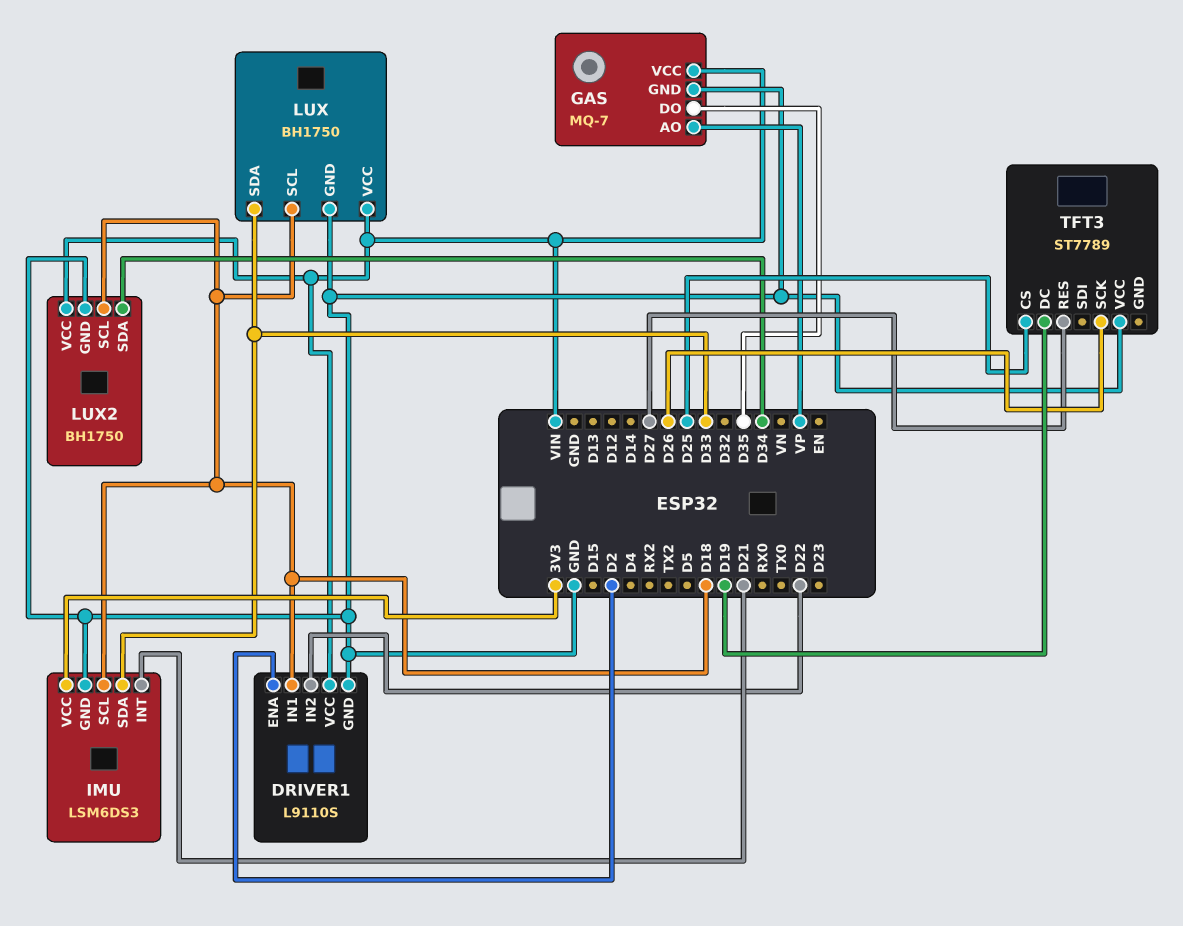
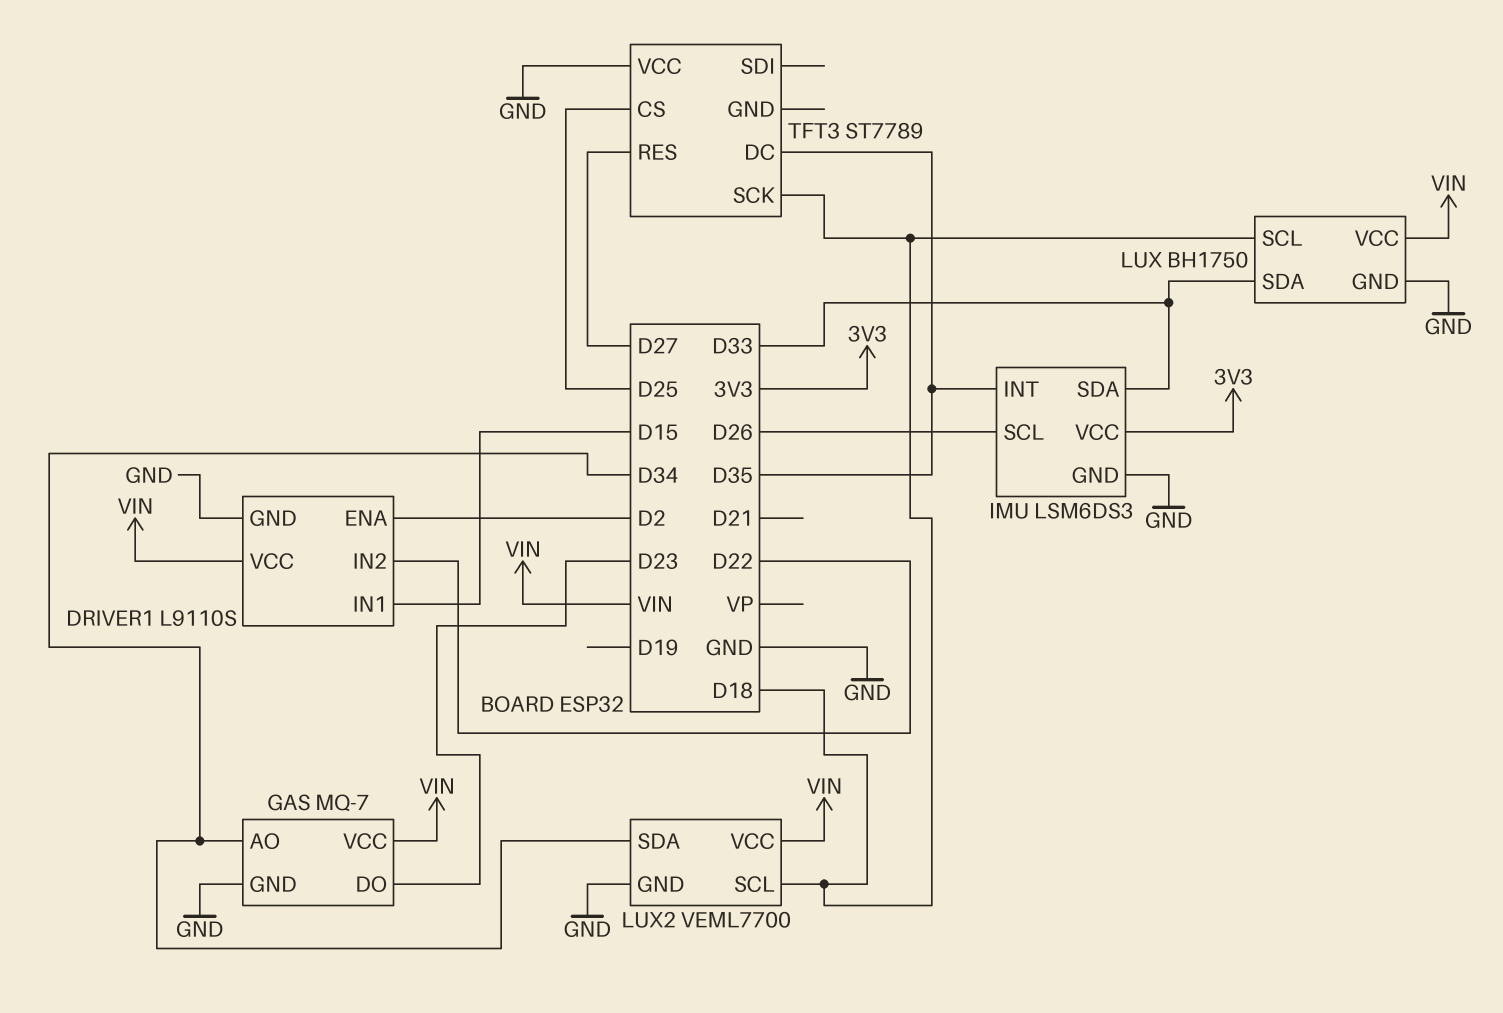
DRIVER1 pin IN1: D18 -> D15
GAS pin AO: VP -> D34
GAS pin DO: D35 -> D23
IMU pin INT: D21 -> D35
IMU pin SCL: D18 -> D26
LUX2: BH1750 -> VEML7700
TFT3 pin DC: D19 -> D35
TFT3 pin SCK: D26 -> D18

